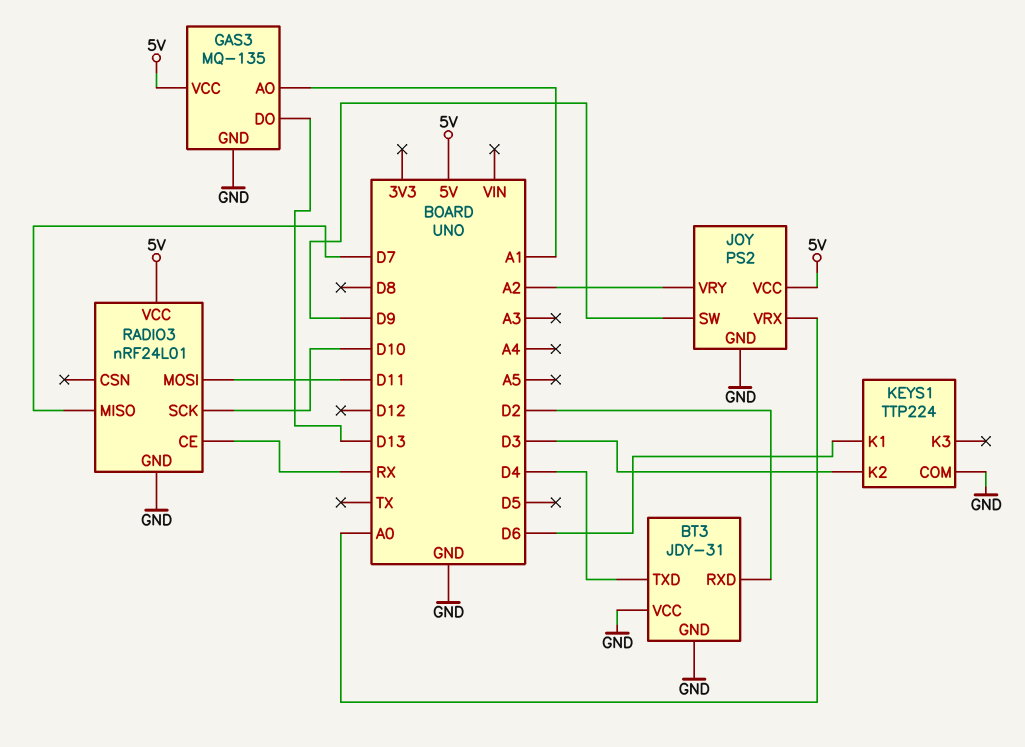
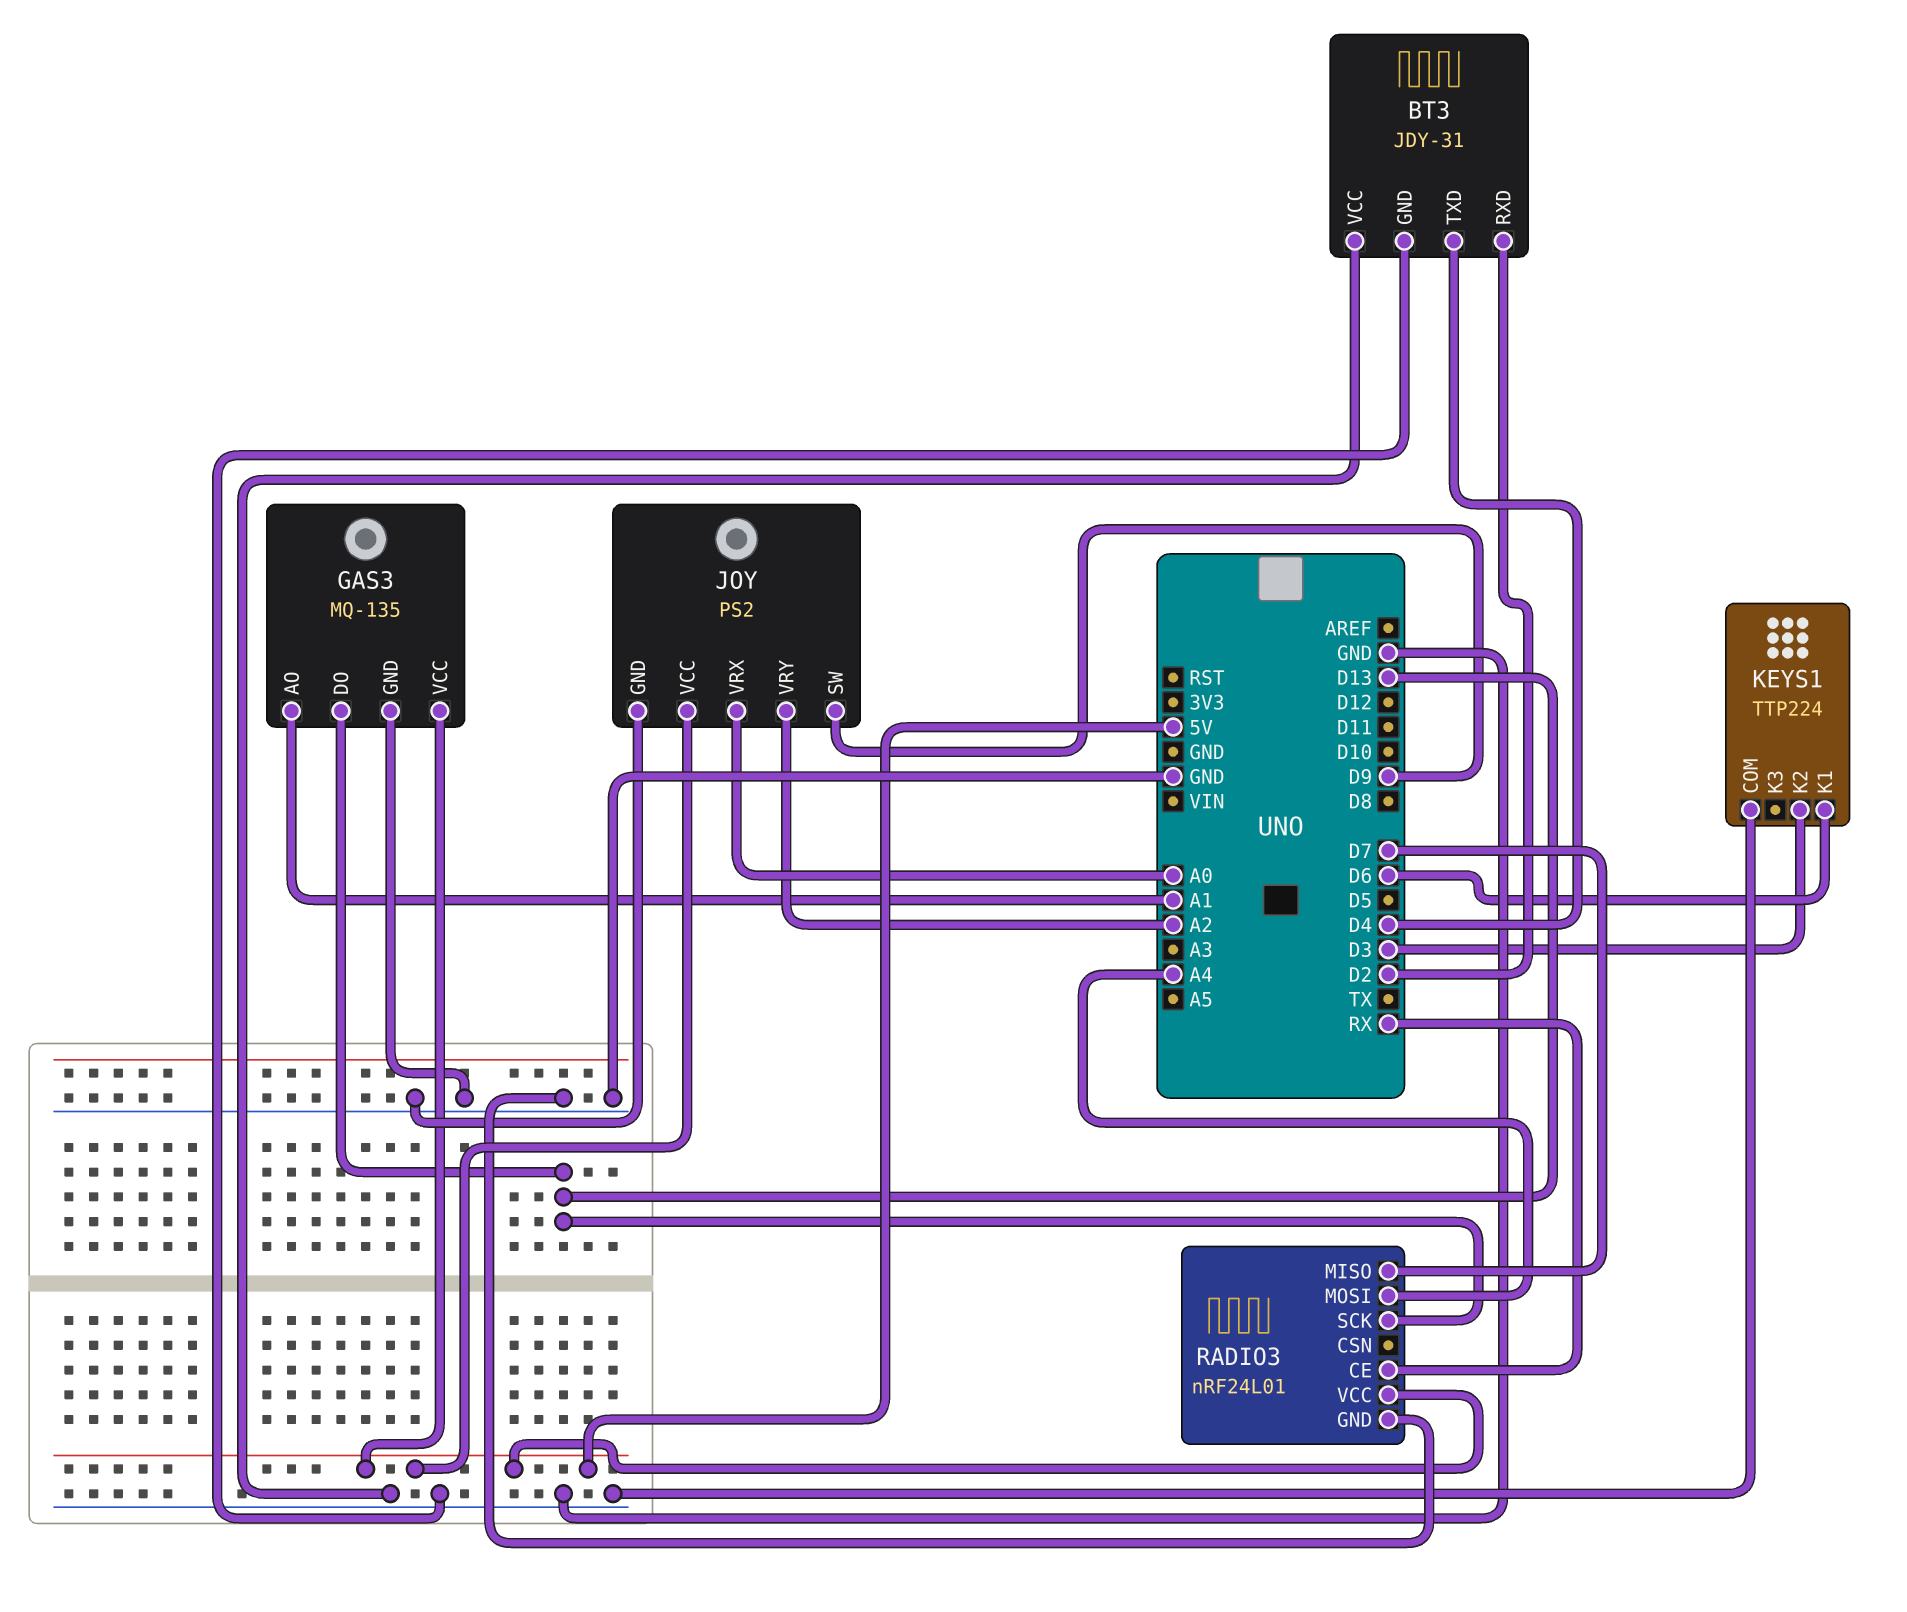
RADIO3 pin MOSI: D11 -> A4
RADIO3 pin SCK: D10 -> D13

